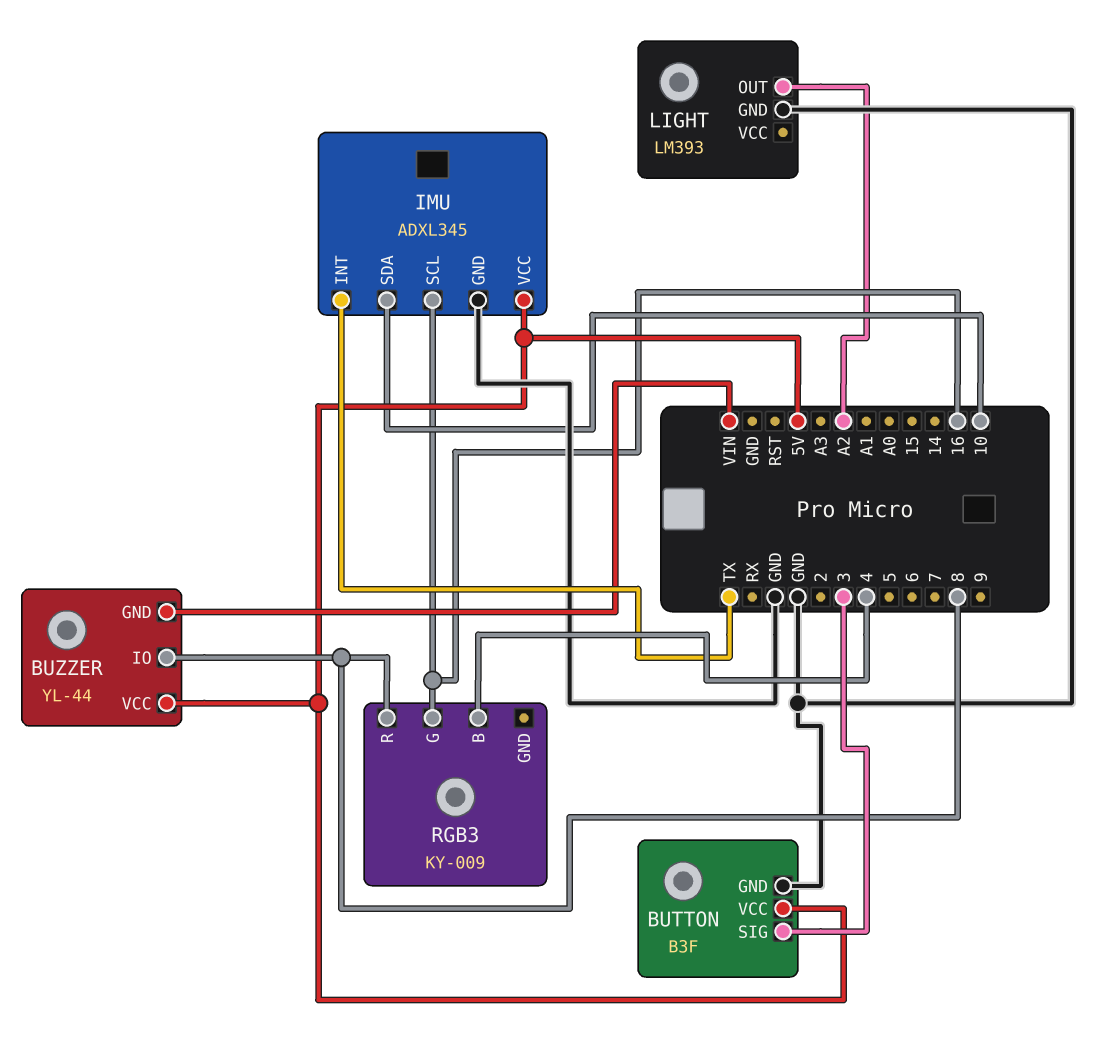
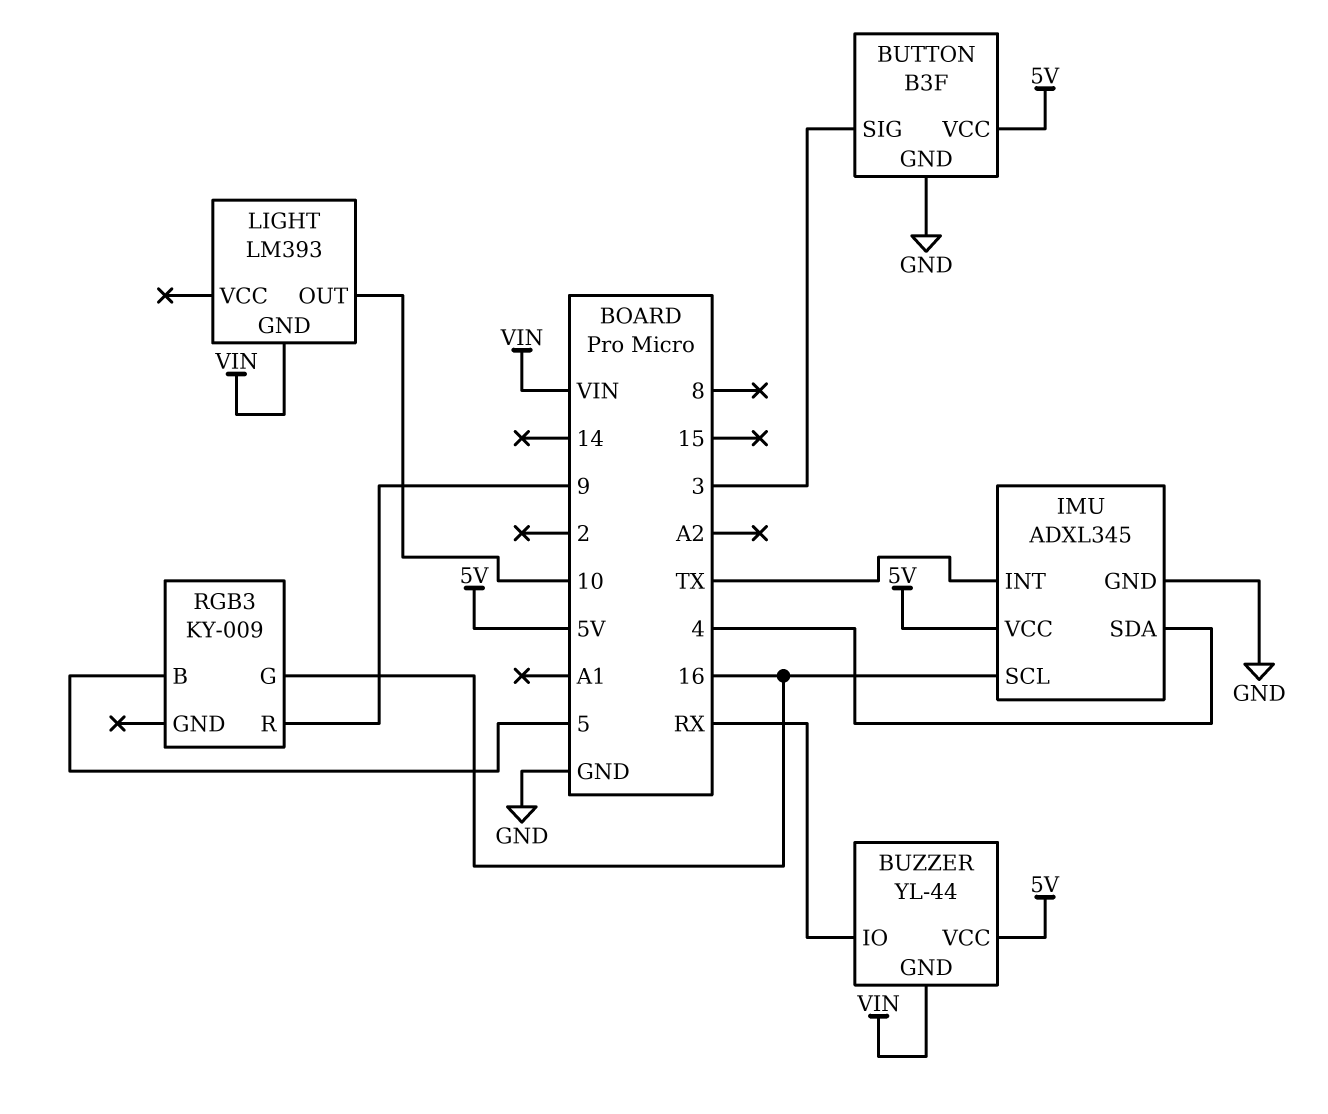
BUZZER pin IO: 8 -> RX
IMU pin SDA: 10 -> 4
LIGHT pin GND: GND -> VIN
LIGHT pin OUT: A2 -> 10
RGB3 pin B: 4 -> 5
RGB3 pin R: 8 -> 9

